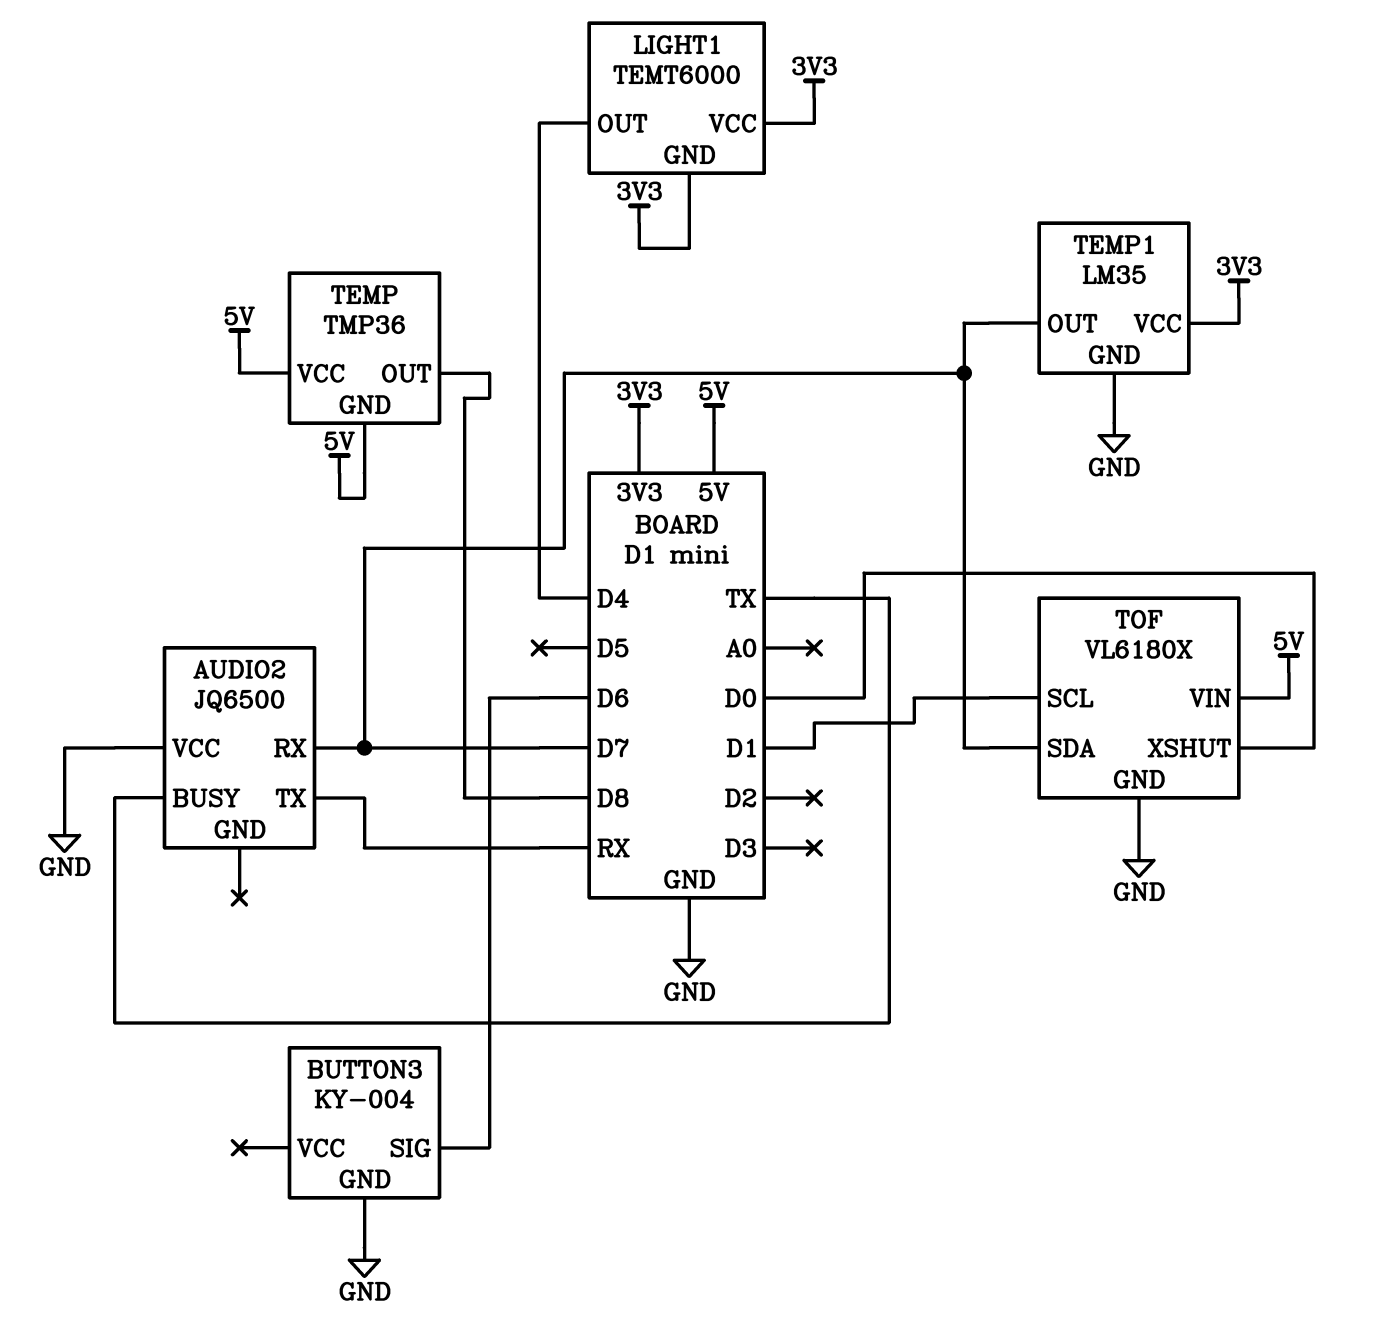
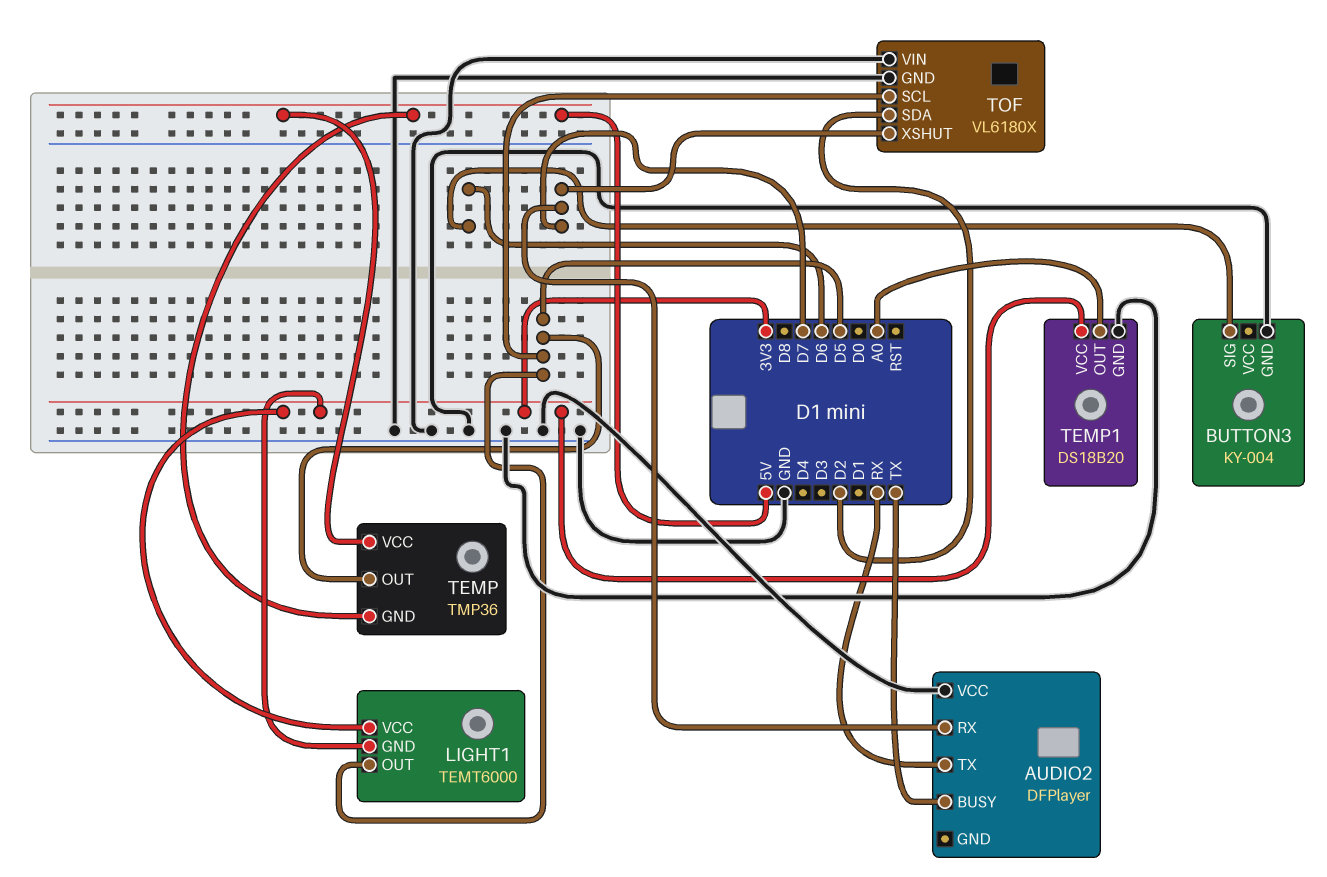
AUDIO2: JQ6500 -> DFPlayer
LIGHT1 pin OUT: D4 -> D5
TEMP pin OUT: D8 -> D5
TEMP1: LM35 -> DS18B20
TEMP1 pin OUT: D7 -> A0
TOF pin SCL: D1 -> D5
TOF pin SDA: D7 -> D2
TOF pin VIN: 5V -> GND
TOF pin XSHUT: D0 -> D7

